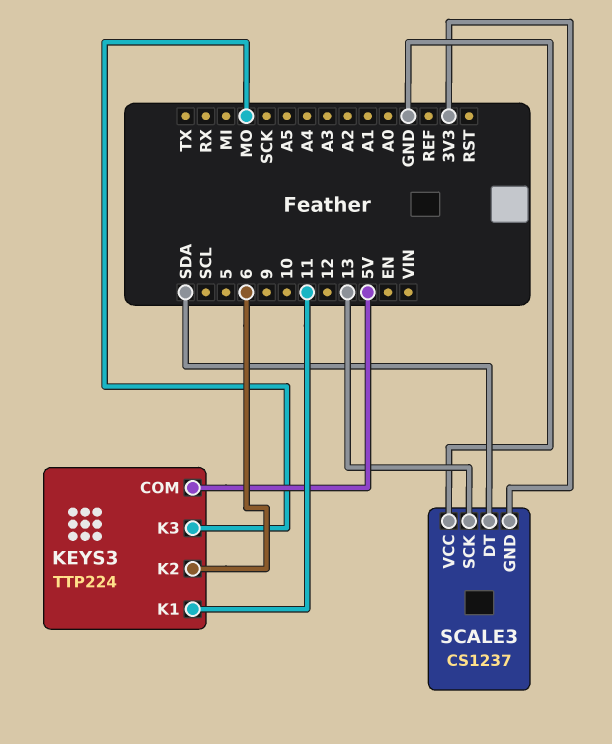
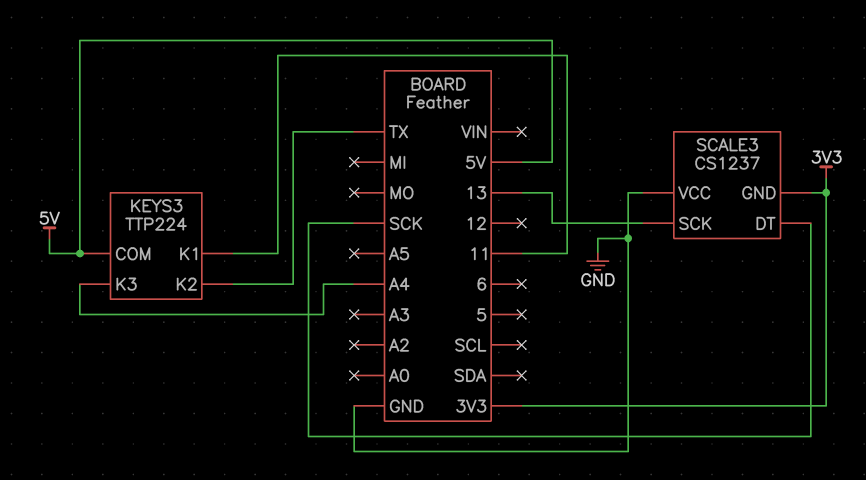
KEYS3 pin K2: 6 -> TX
KEYS3 pin K3: MO -> A4
SCALE3 pin DT: SDA -> SCK

